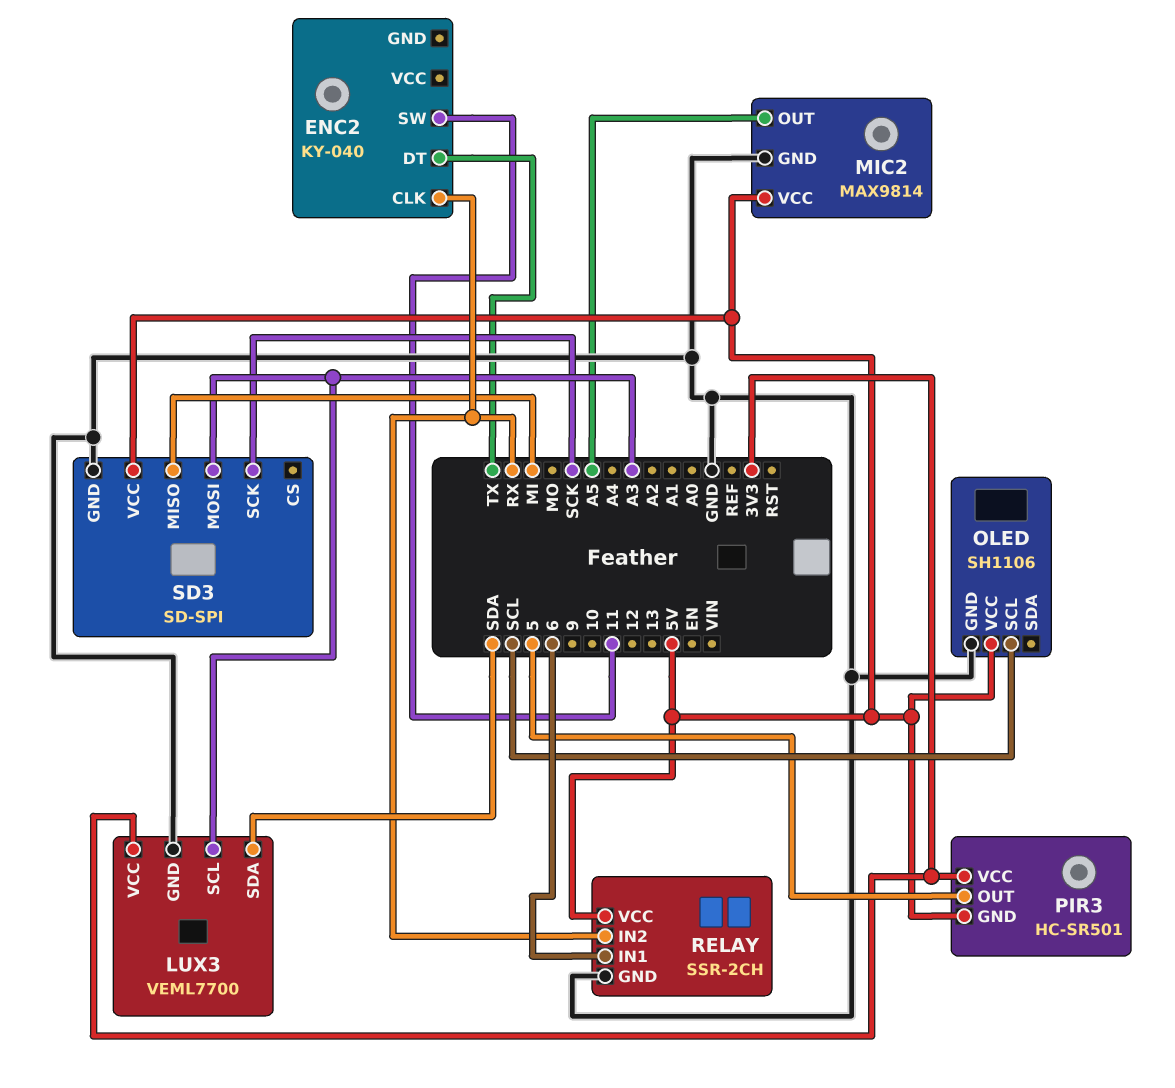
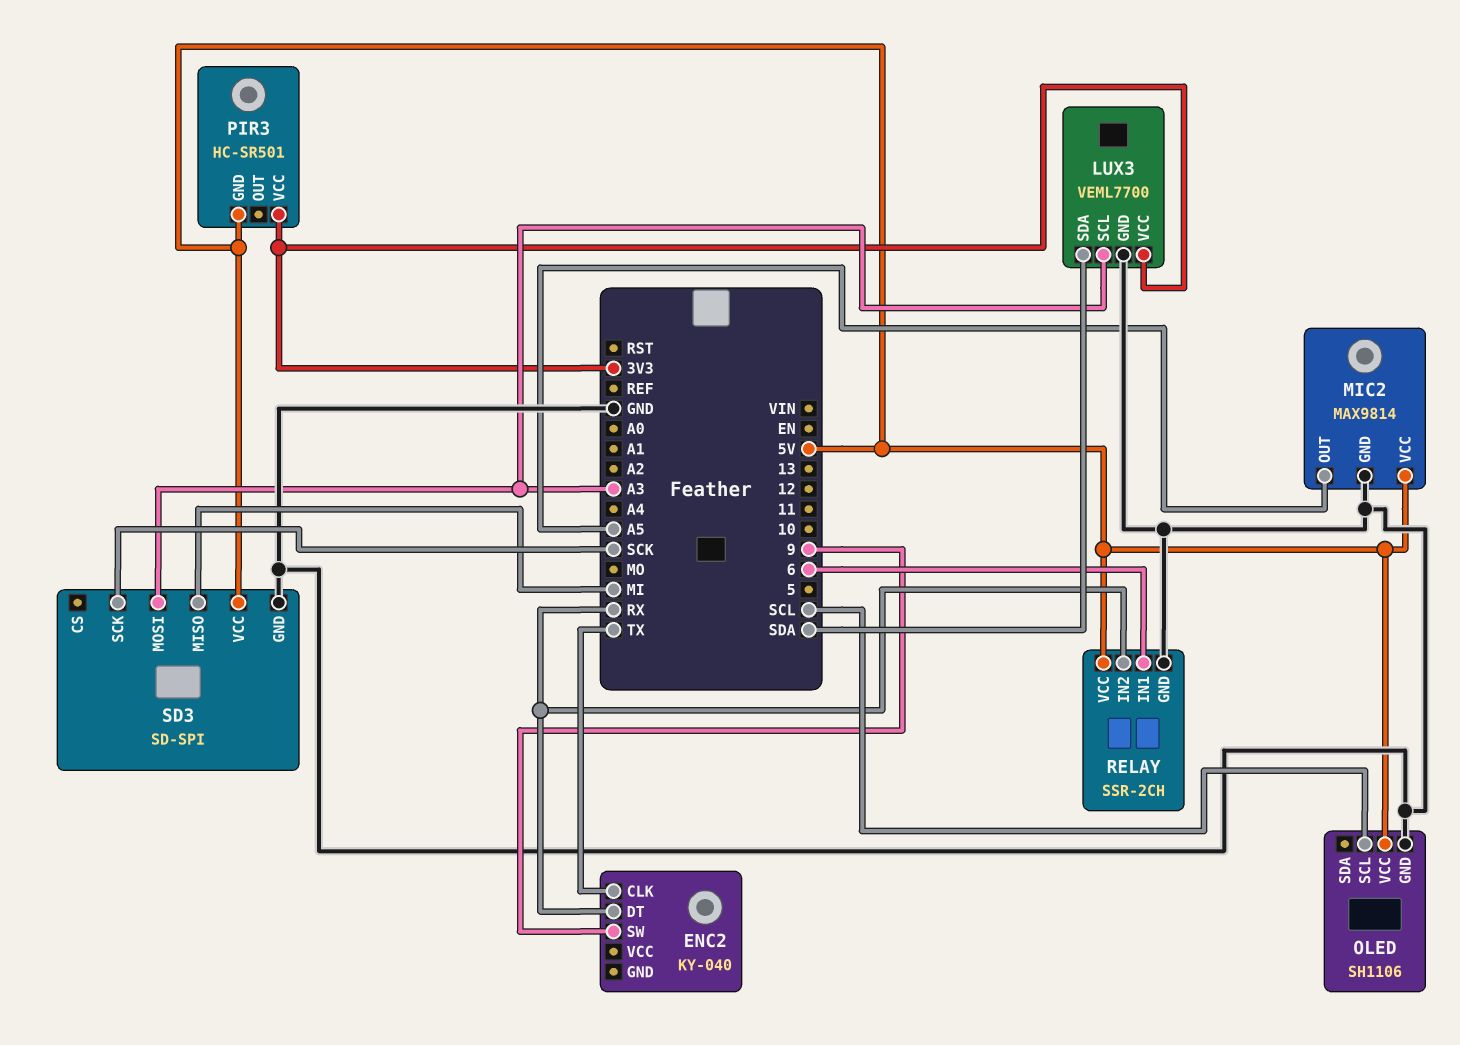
ENC2 pin CLK: RX -> TX
ENC2 pin DT: TX -> RX
ENC2 pin SW: 11 -> 9
PIR3 pin OUT: 5 -> none

